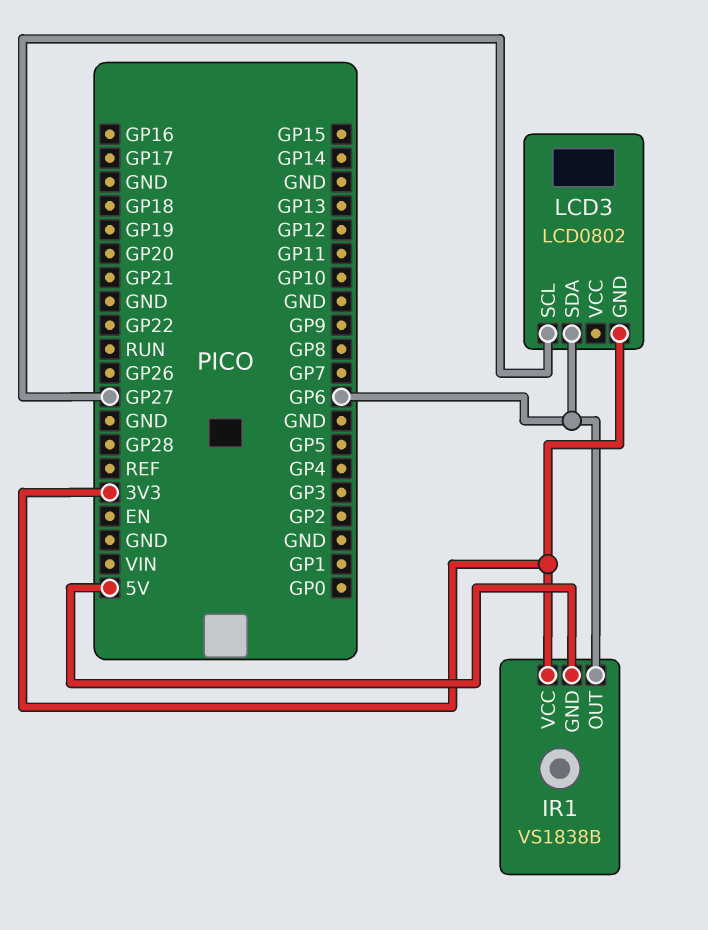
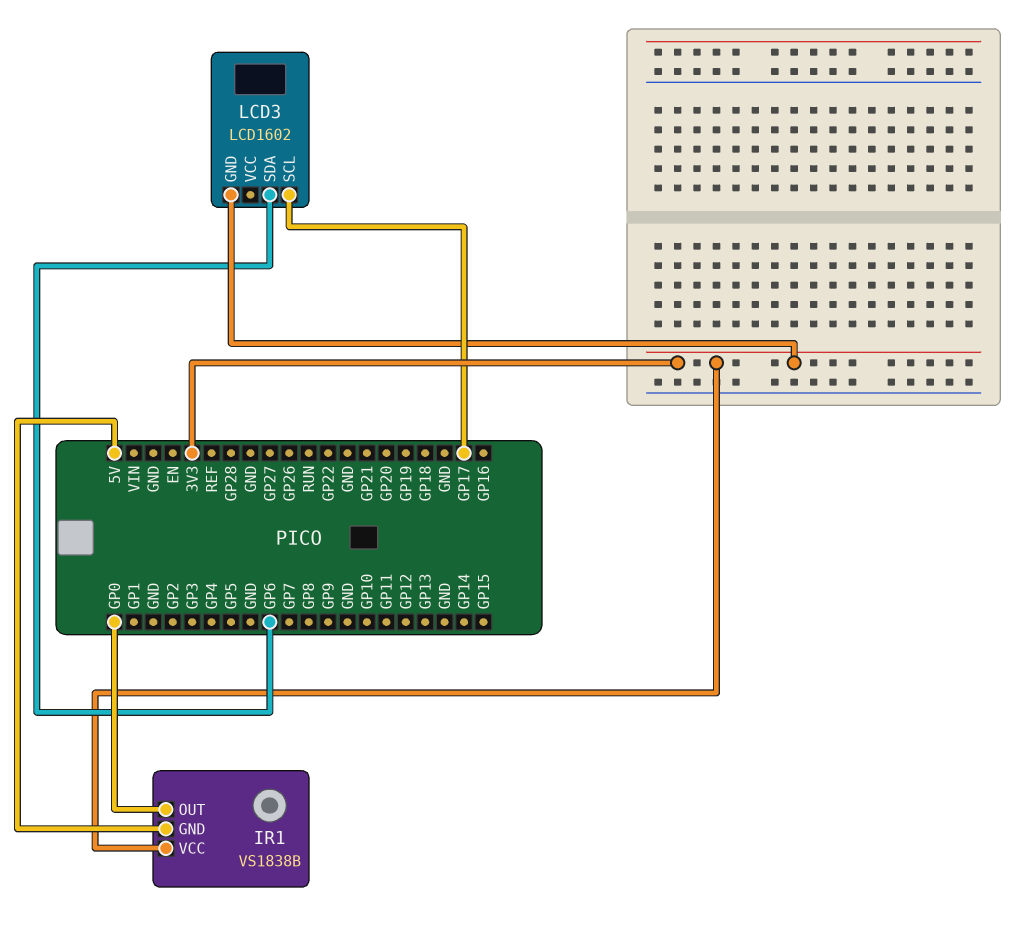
IR1 pin OUT: GP6 -> GP0
LCD3: LCD0802 -> LCD1602
LCD3 pin SCL: GP27 -> GP17

